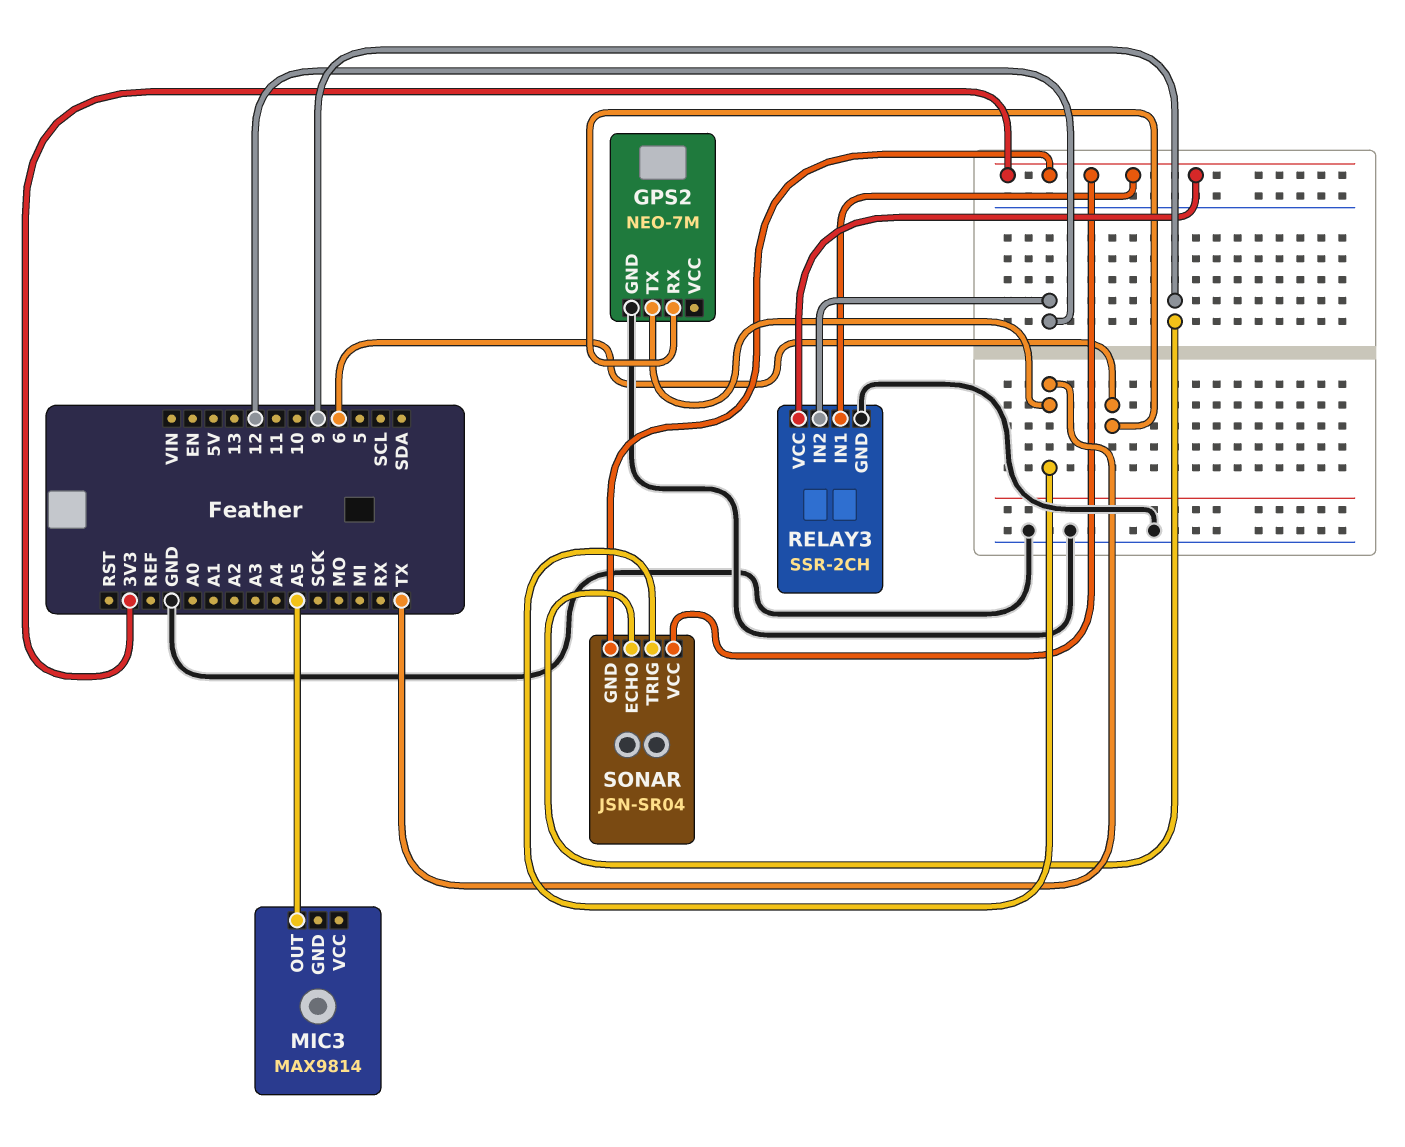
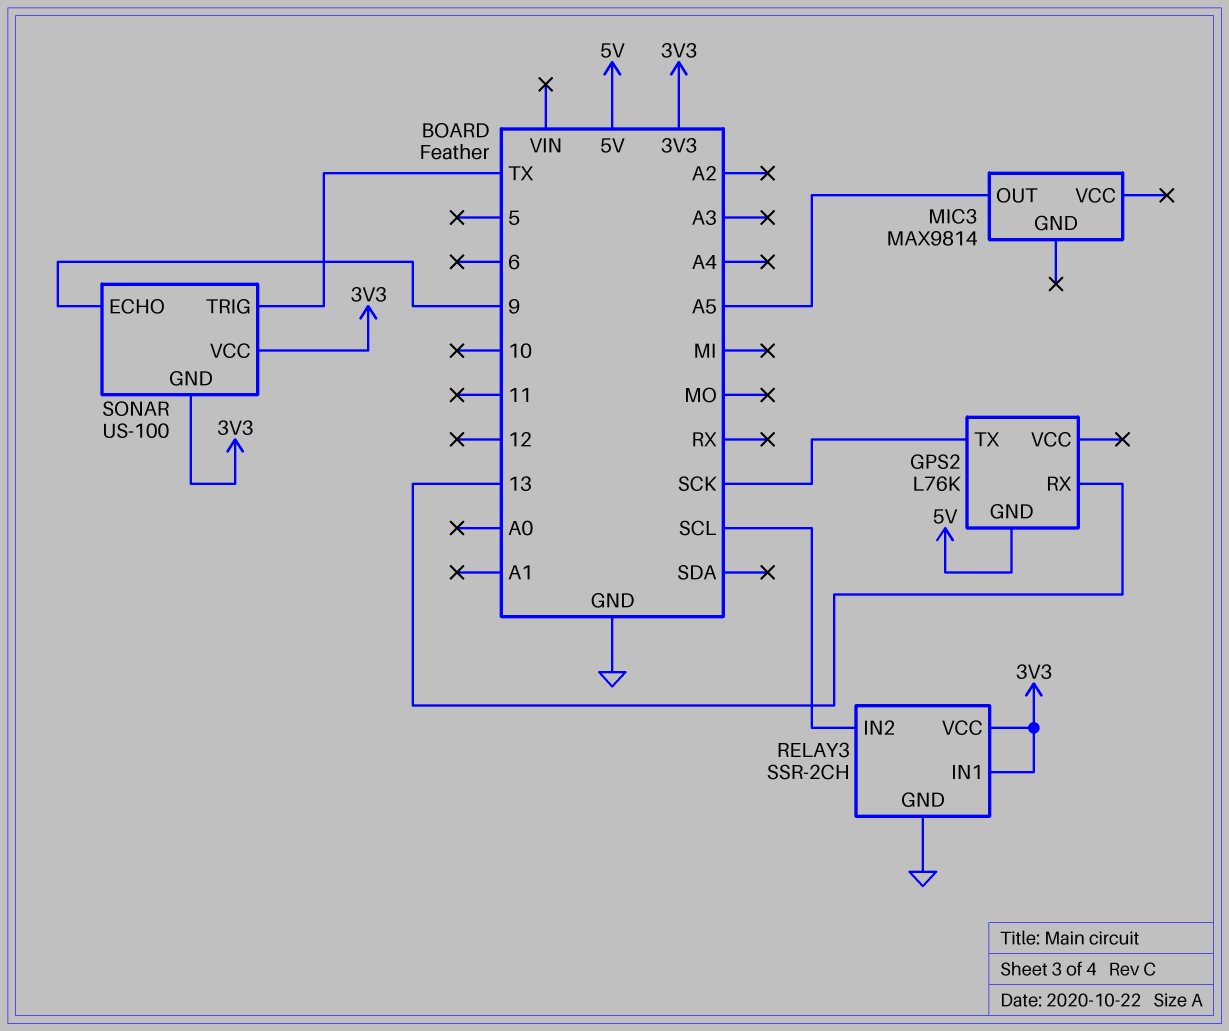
GPS2: NEO-7M -> L76K
GPS2 pin GND: GND -> 5V
GPS2 pin RX: 6 -> 13
GPS2 pin TX: TX -> SCK
RELAY3 pin IN2: 12 -> SCL
SONAR: JSN-SR04 -> US-100

